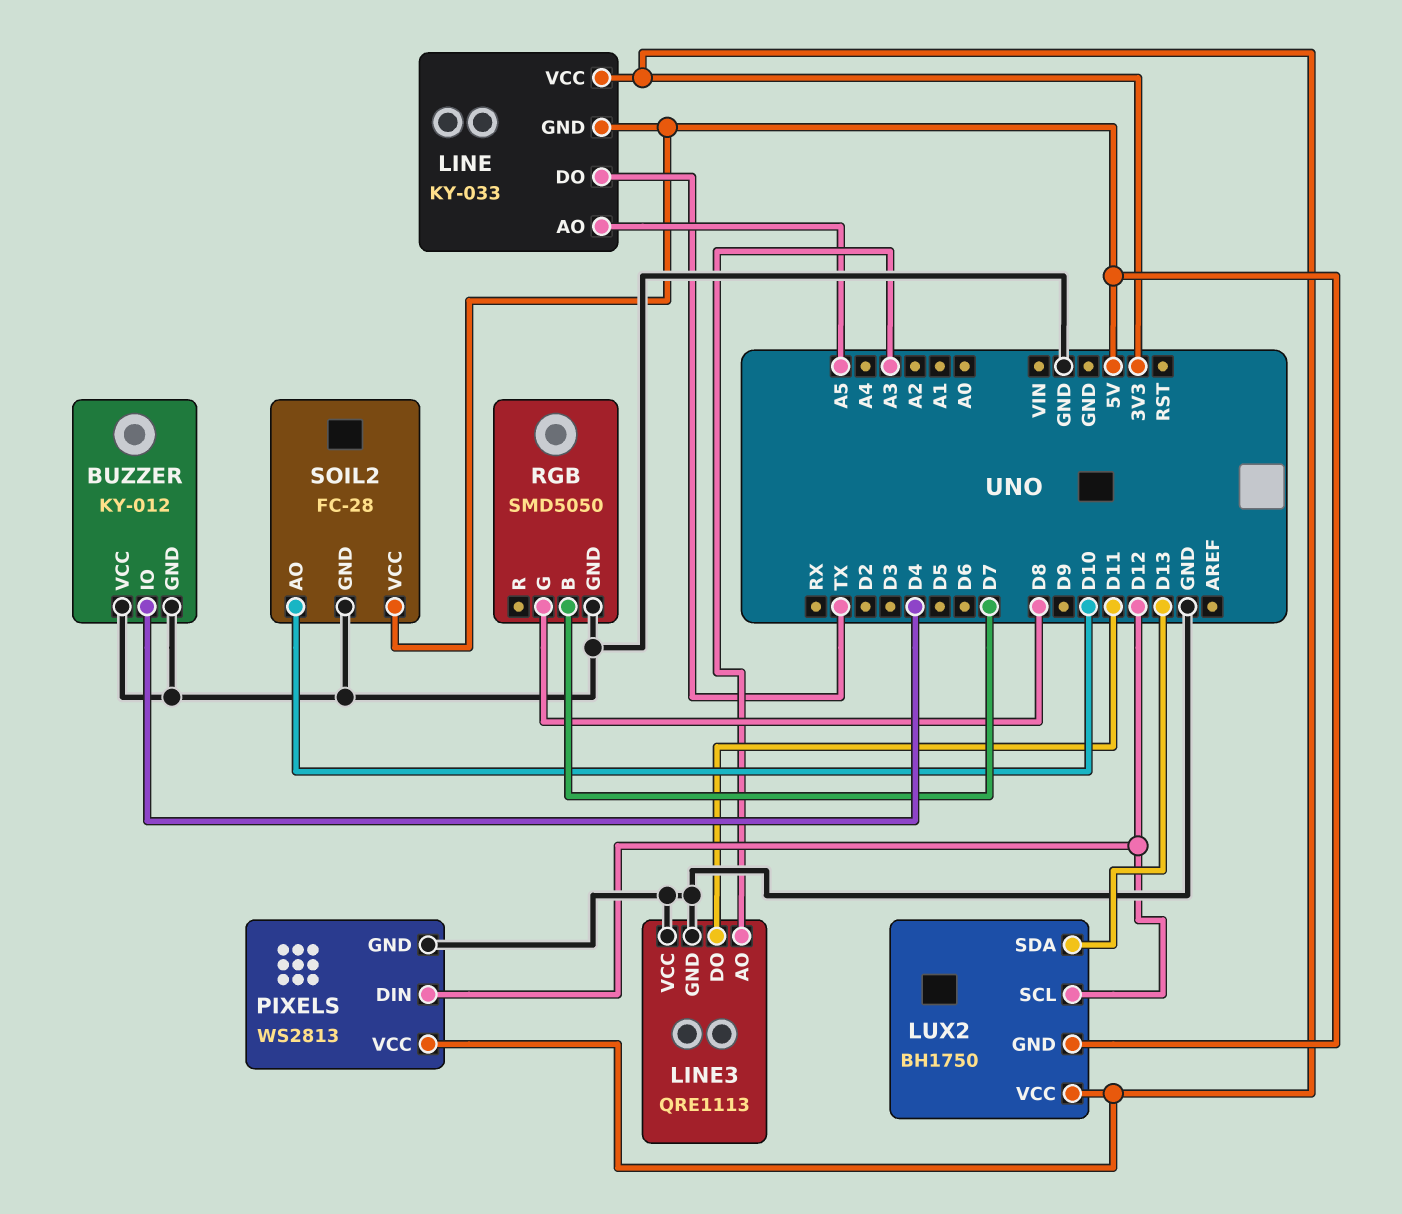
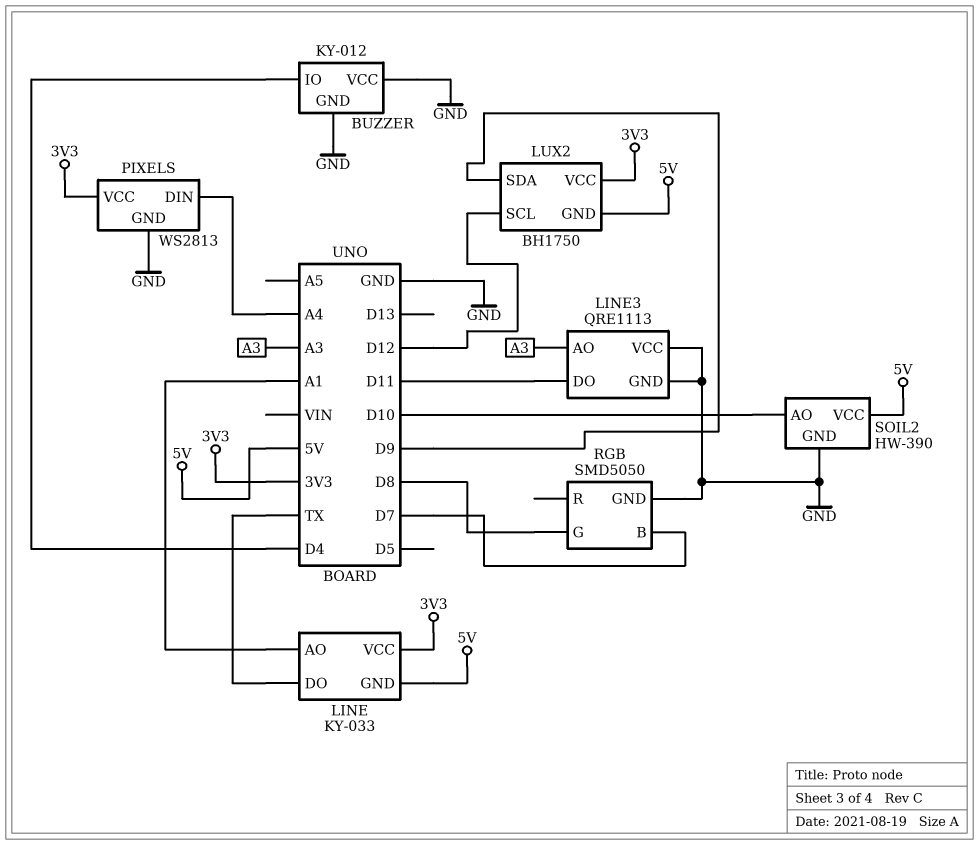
LINE pin AO: A5 -> A1
LUX2 pin SDA: D13 -> D9
PIXELS pin DIN: D12 -> A4
SOIL2: FC-28 -> HW-390

